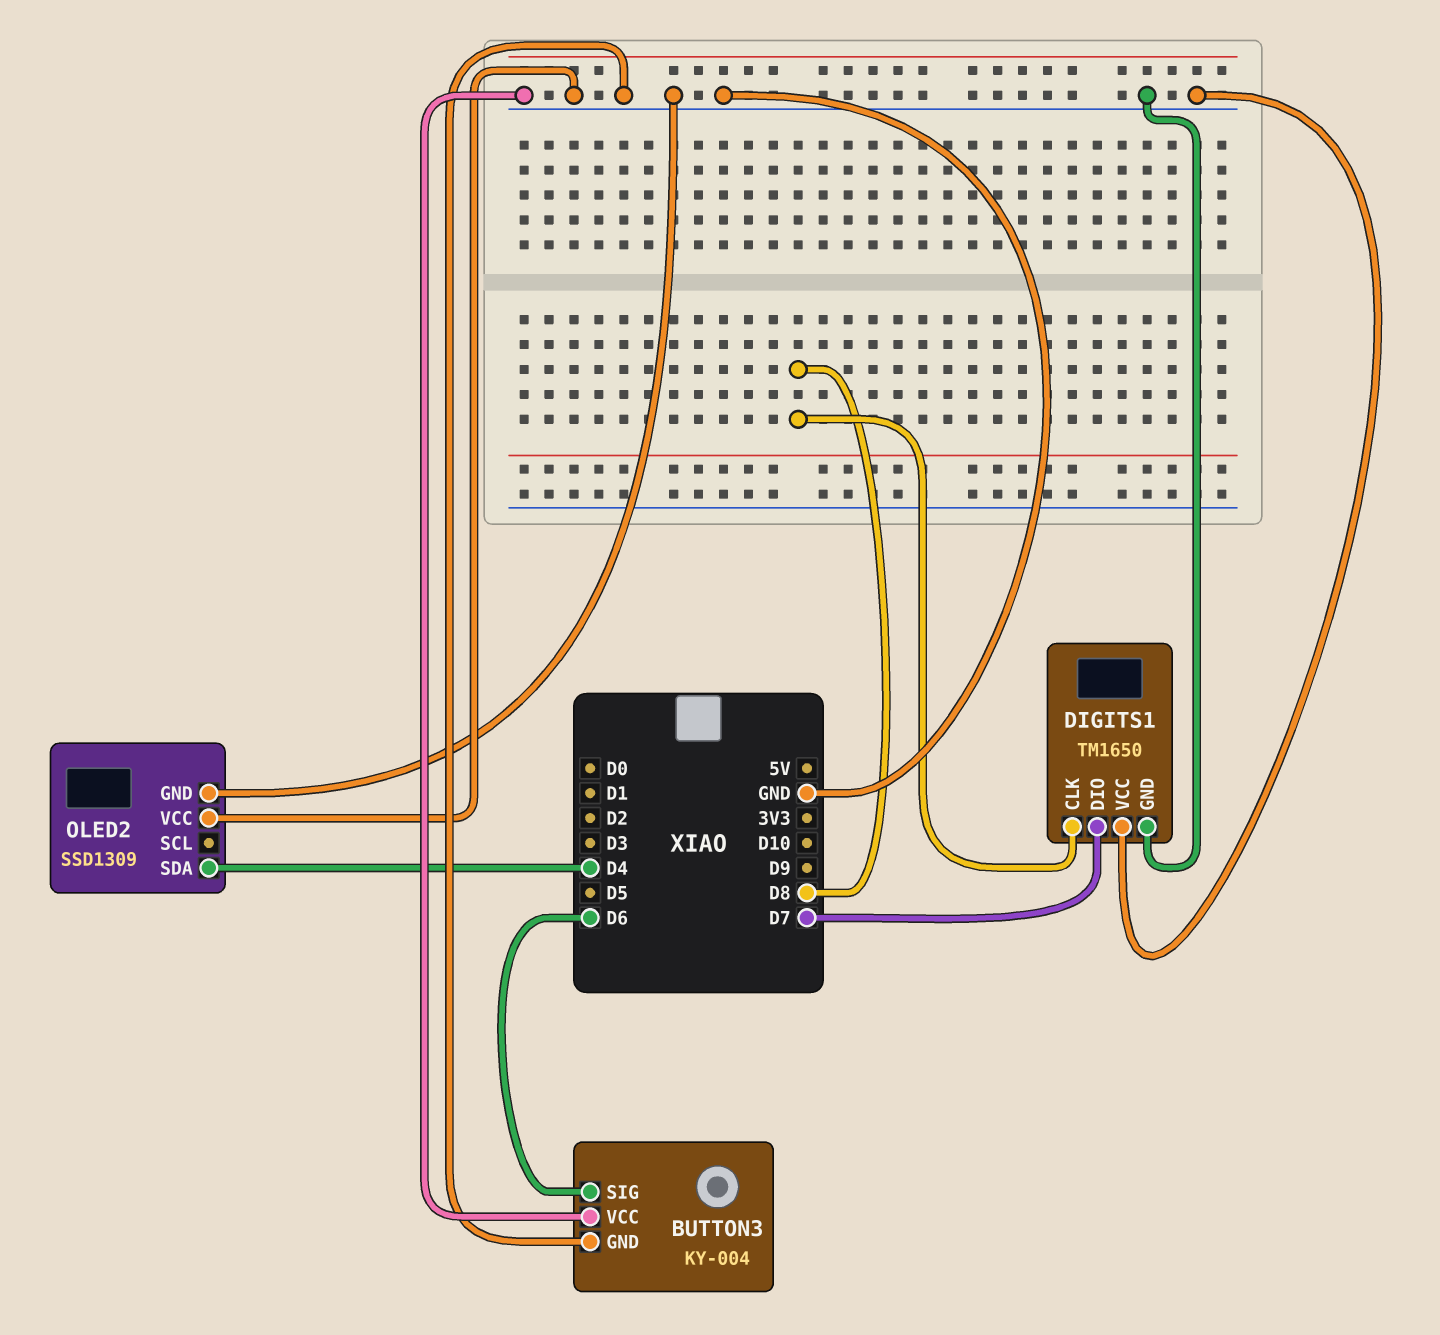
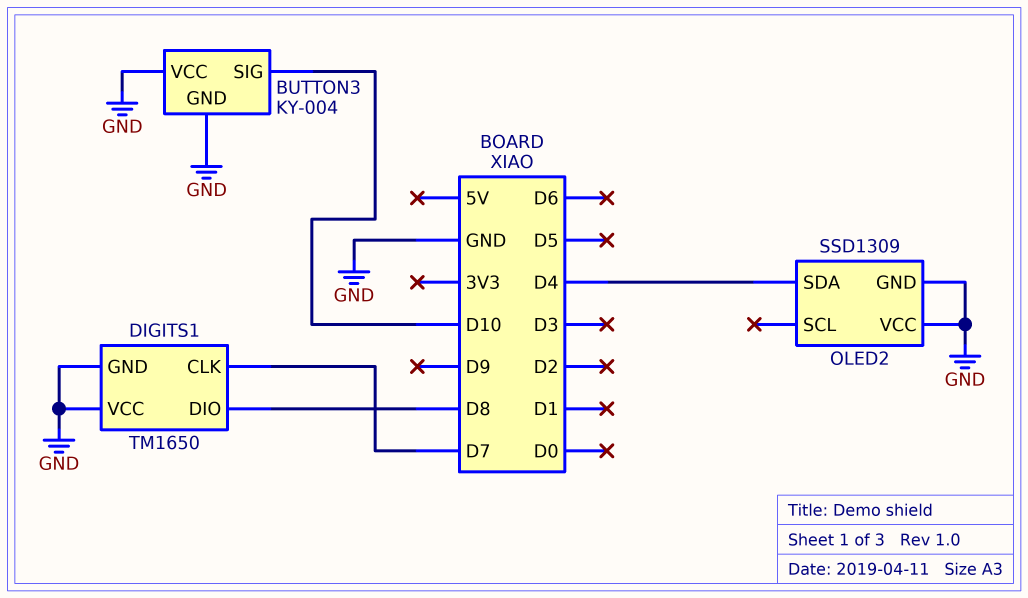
BUTTON3 pin SIG: D6 -> D10
DIGITS1 pin CLK: D8 -> D7
DIGITS1 pin DIO: D7 -> D8

